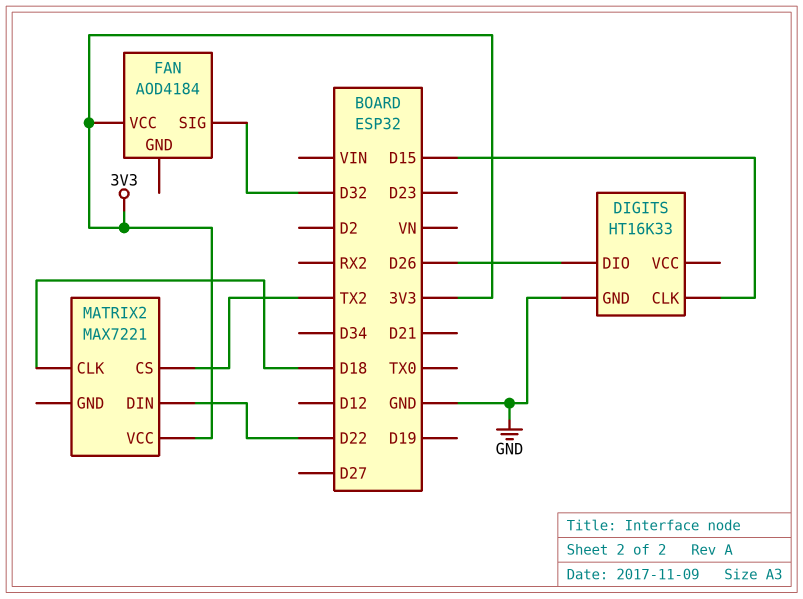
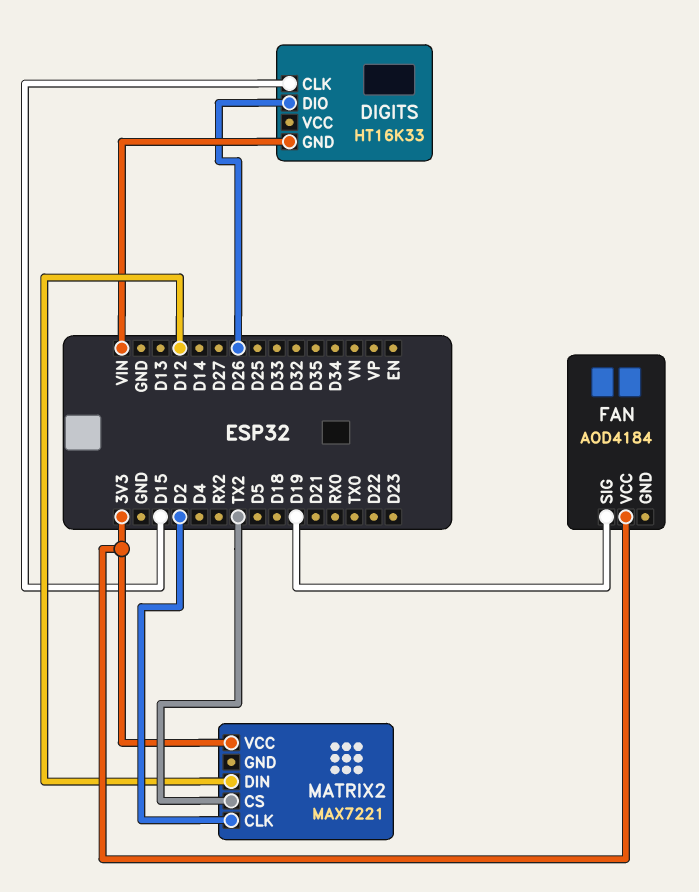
DIGITS pin GND: GND -> VIN
FAN pin SIG: D32 -> D19
MATRIX2 pin CLK: D18 -> D2
MATRIX2 pin DIN: D22 -> D12

